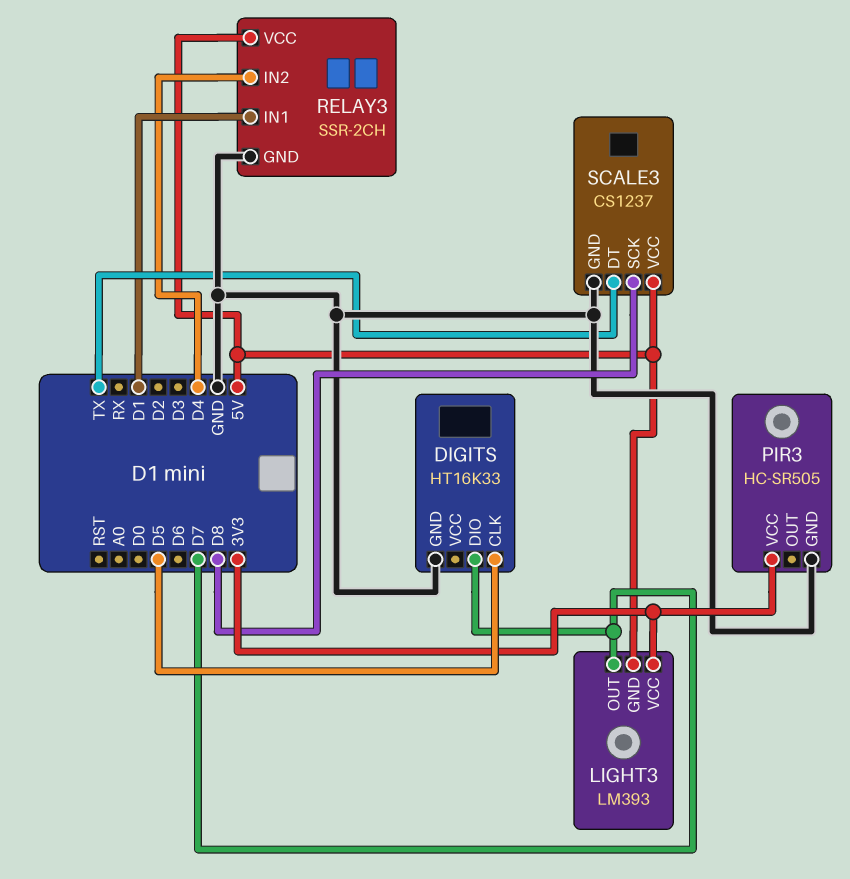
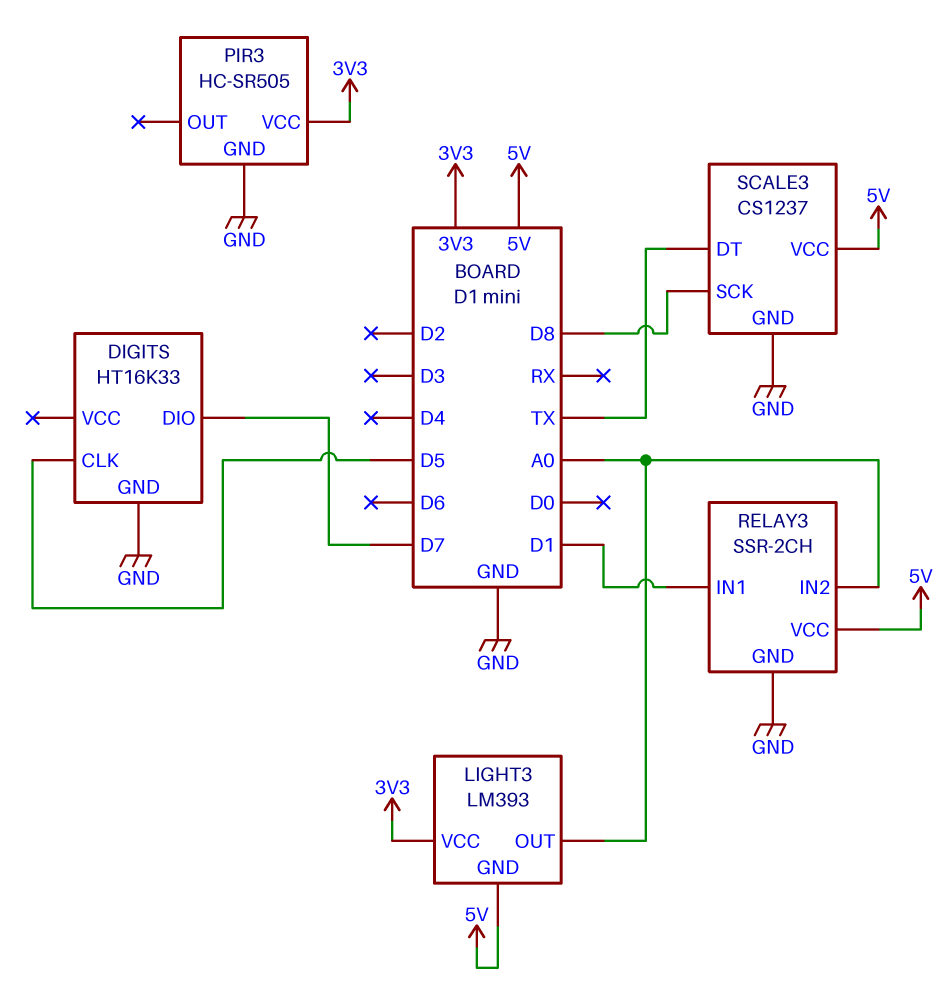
LIGHT3 pin OUT: D7 -> A0
RELAY3 pin IN2: D4 -> A0

